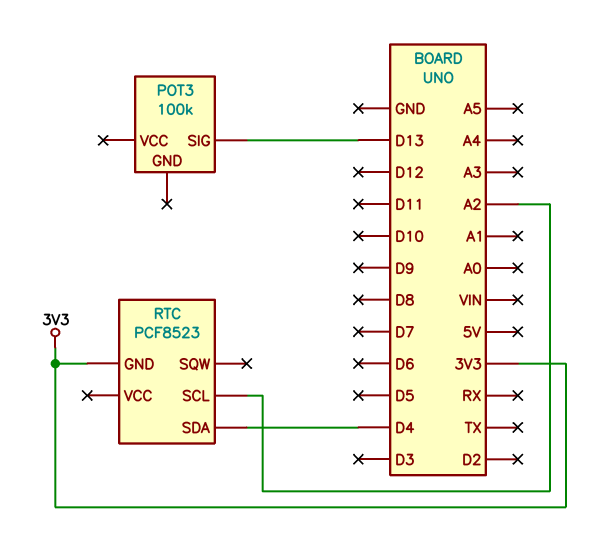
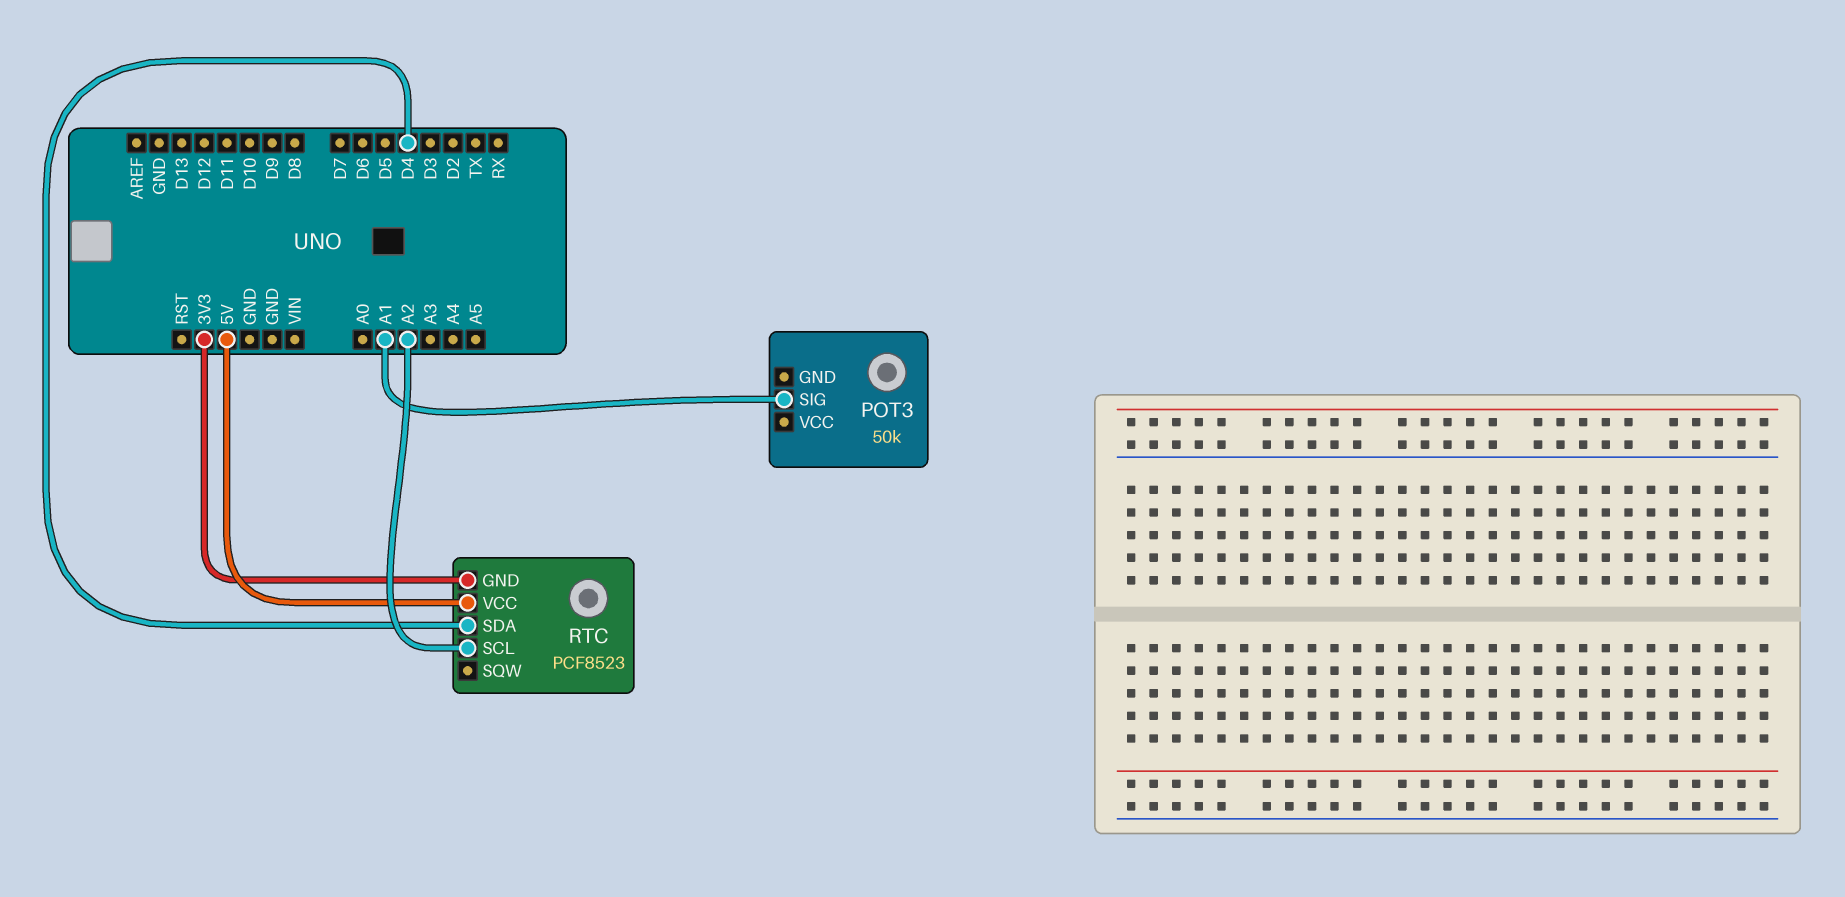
POT3: 100k -> 50k
POT3 pin SIG: D13 -> A1
RTC pin VCC: none -> 5V

